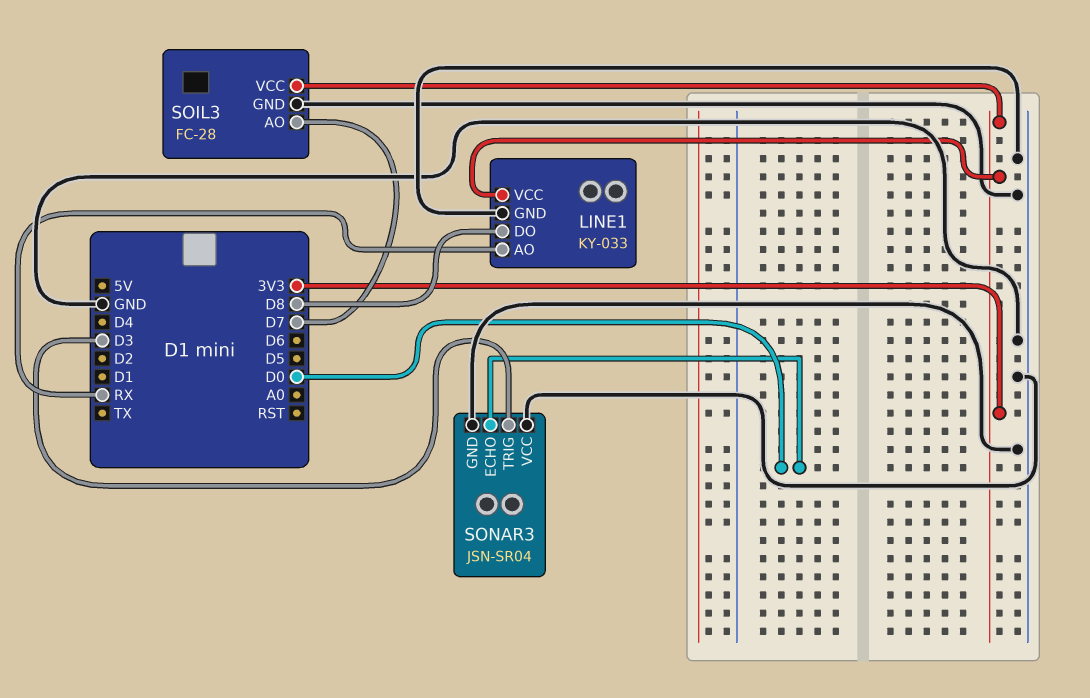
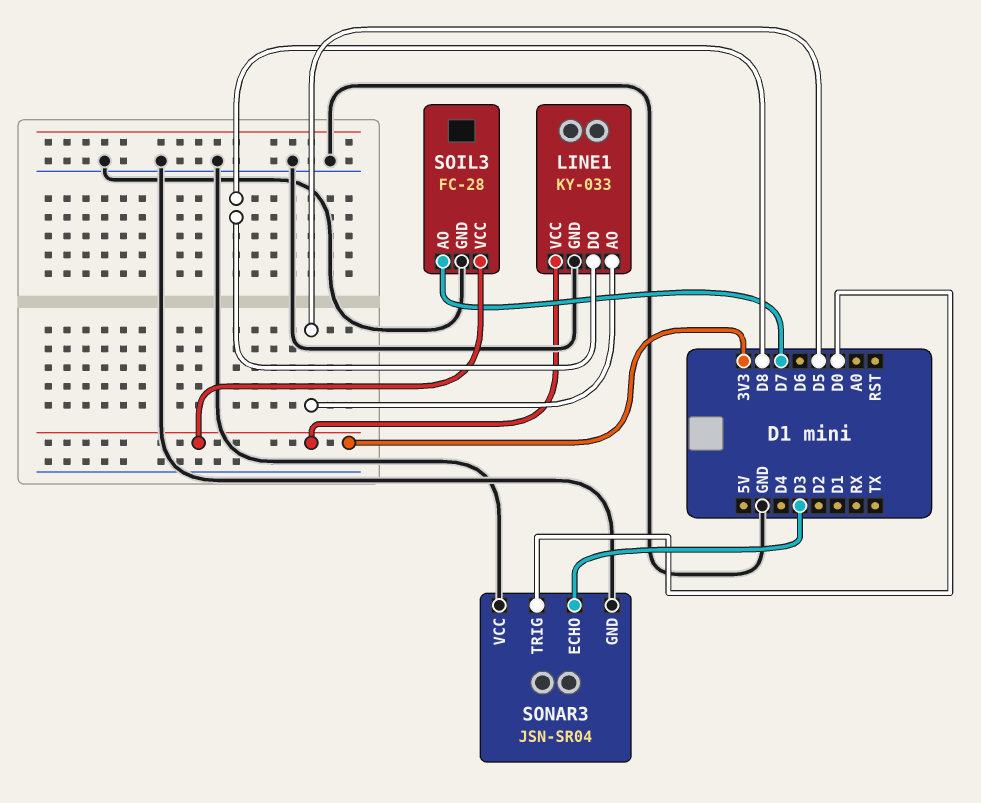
LINE1 pin AO: RX -> D5
SONAR3 pin ECHO: D0 -> D3
SONAR3 pin TRIG: D3 -> D0

